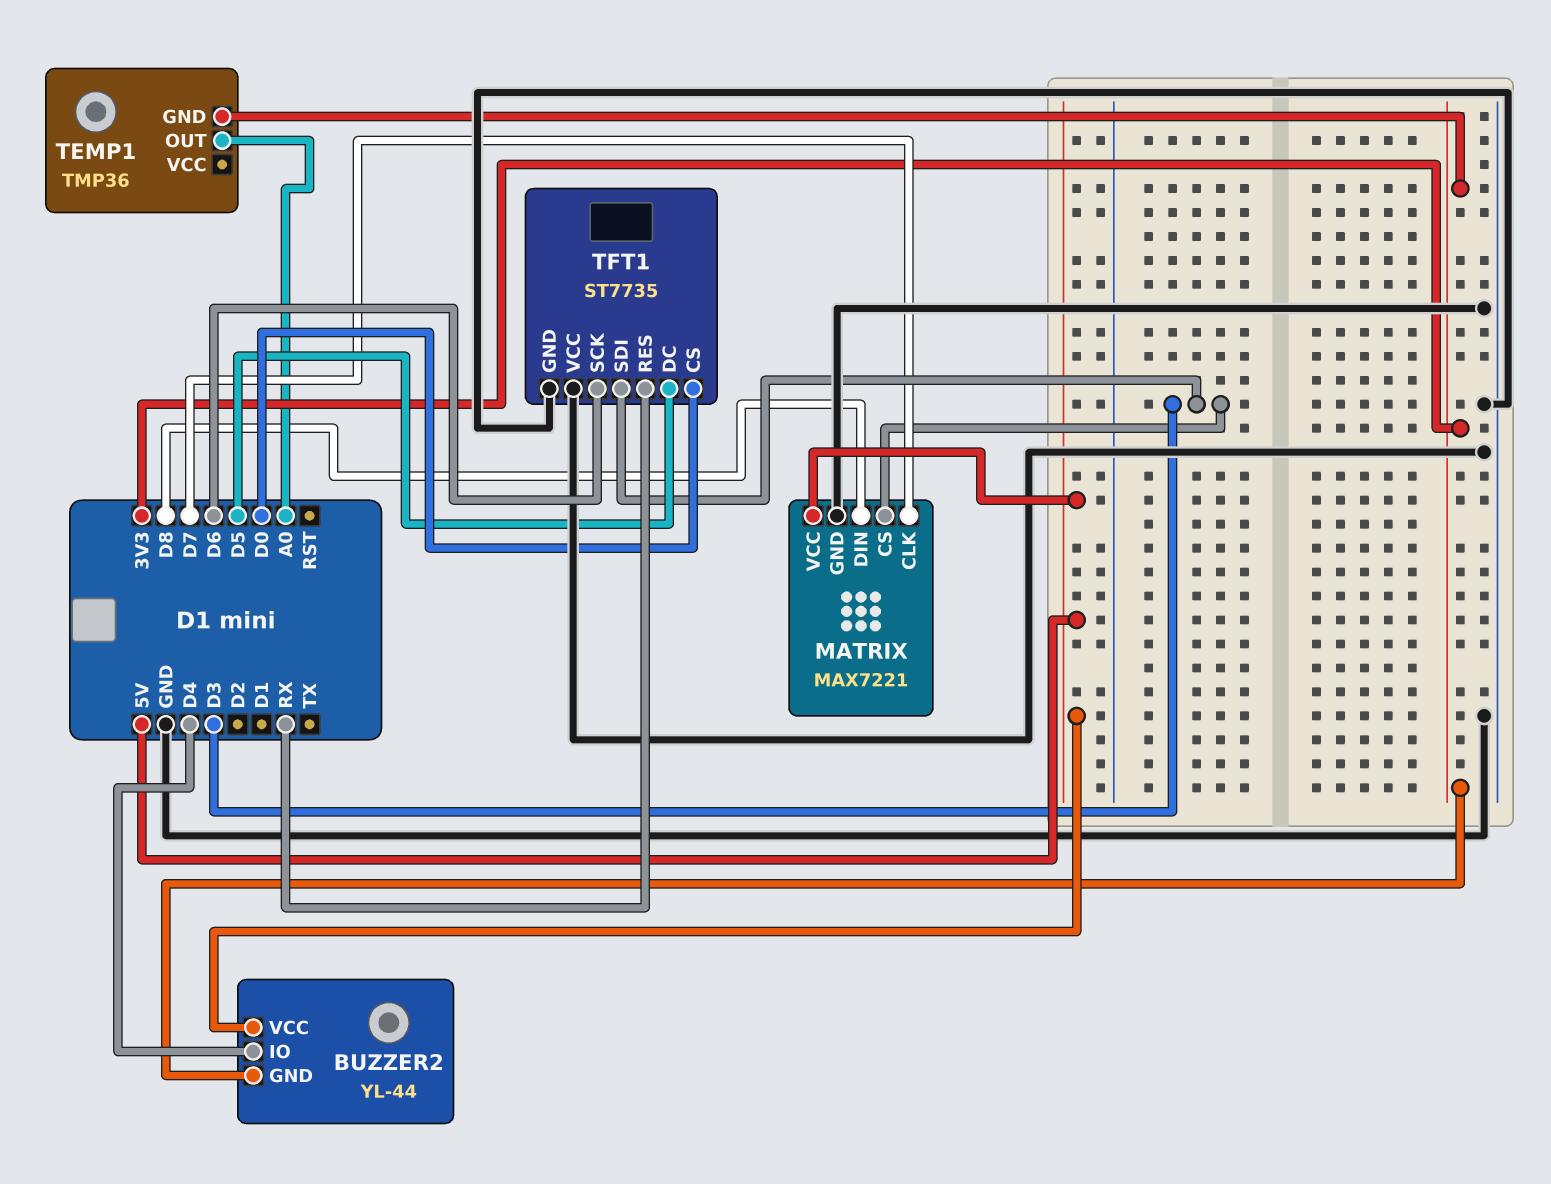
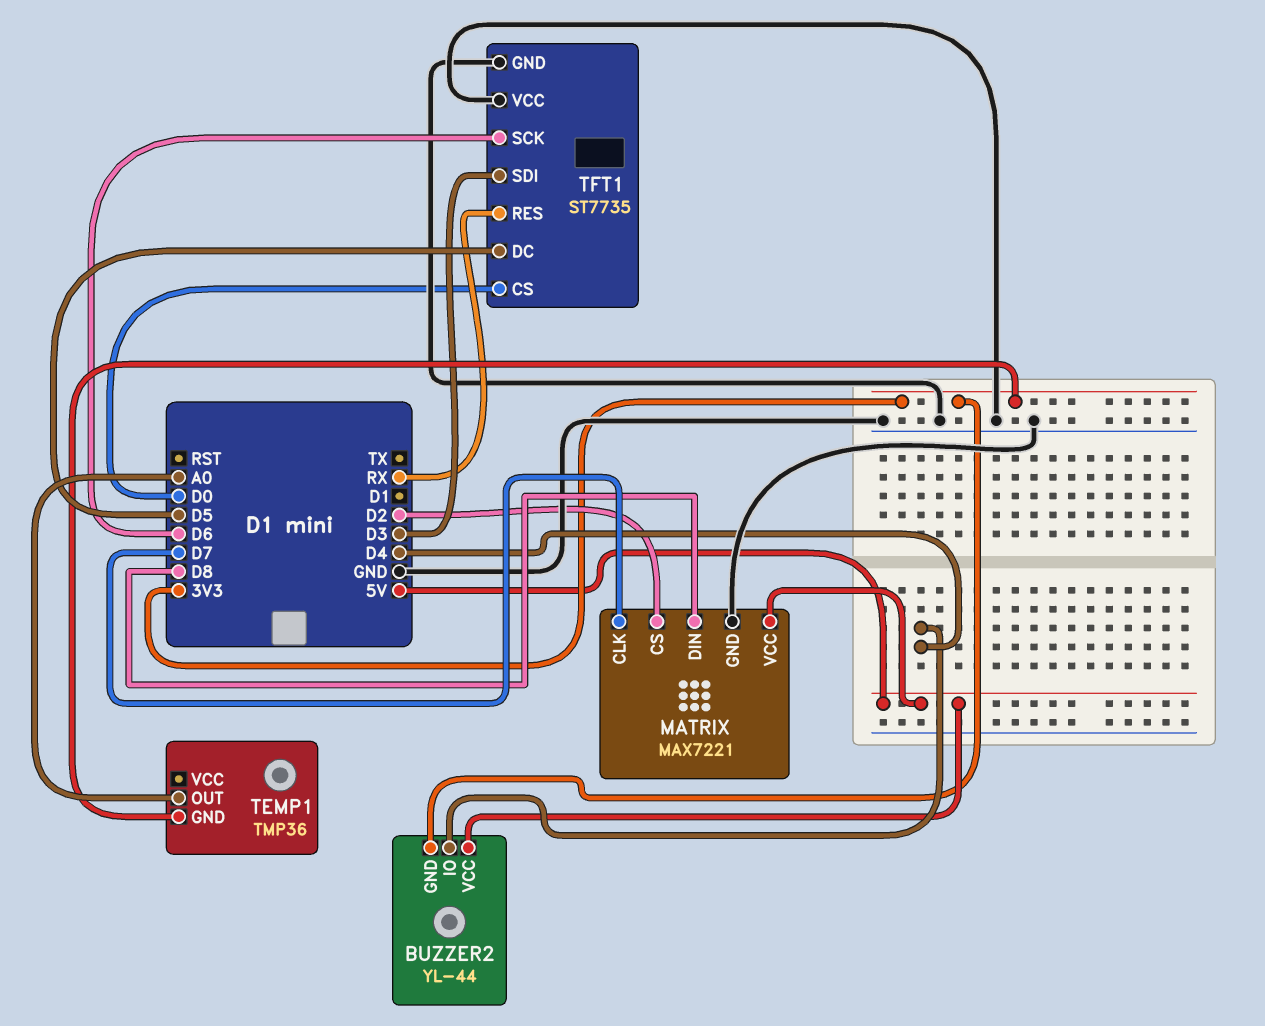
MATRIX pin CS: D3 -> D2

